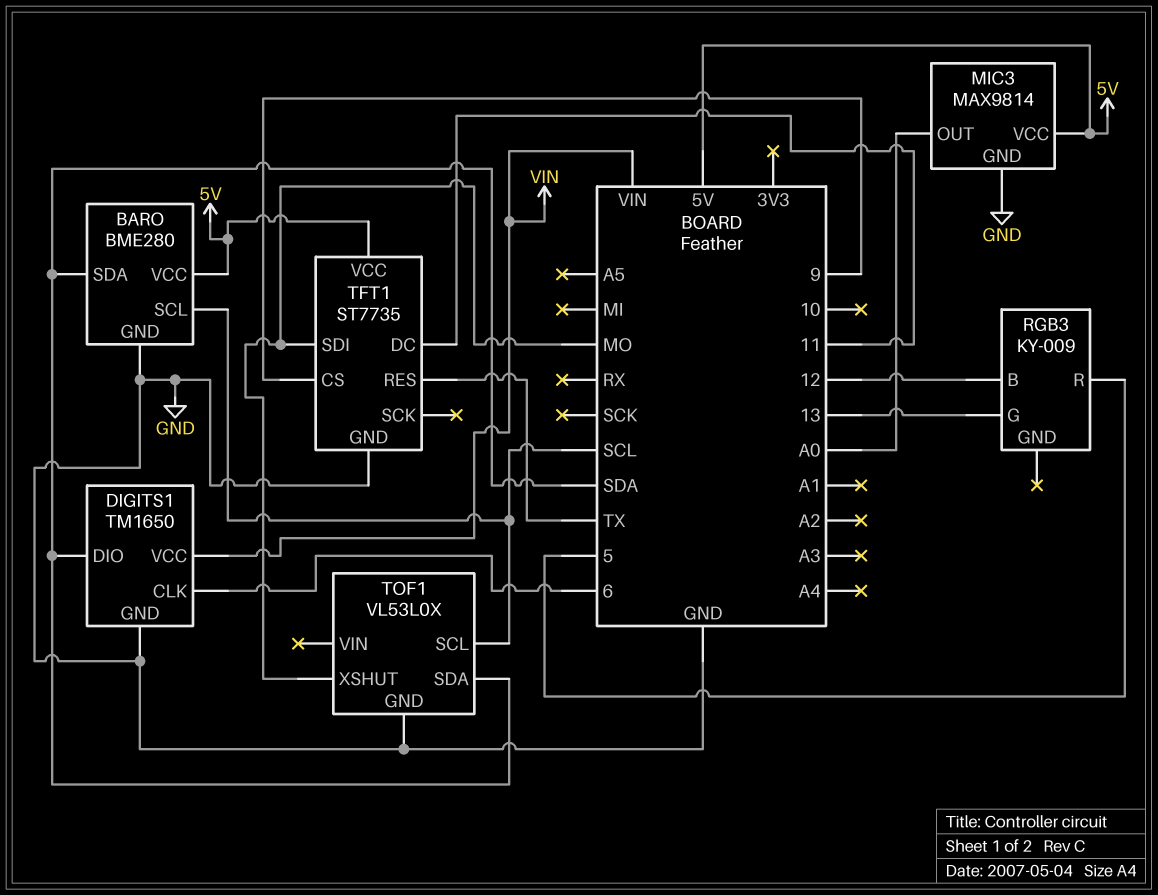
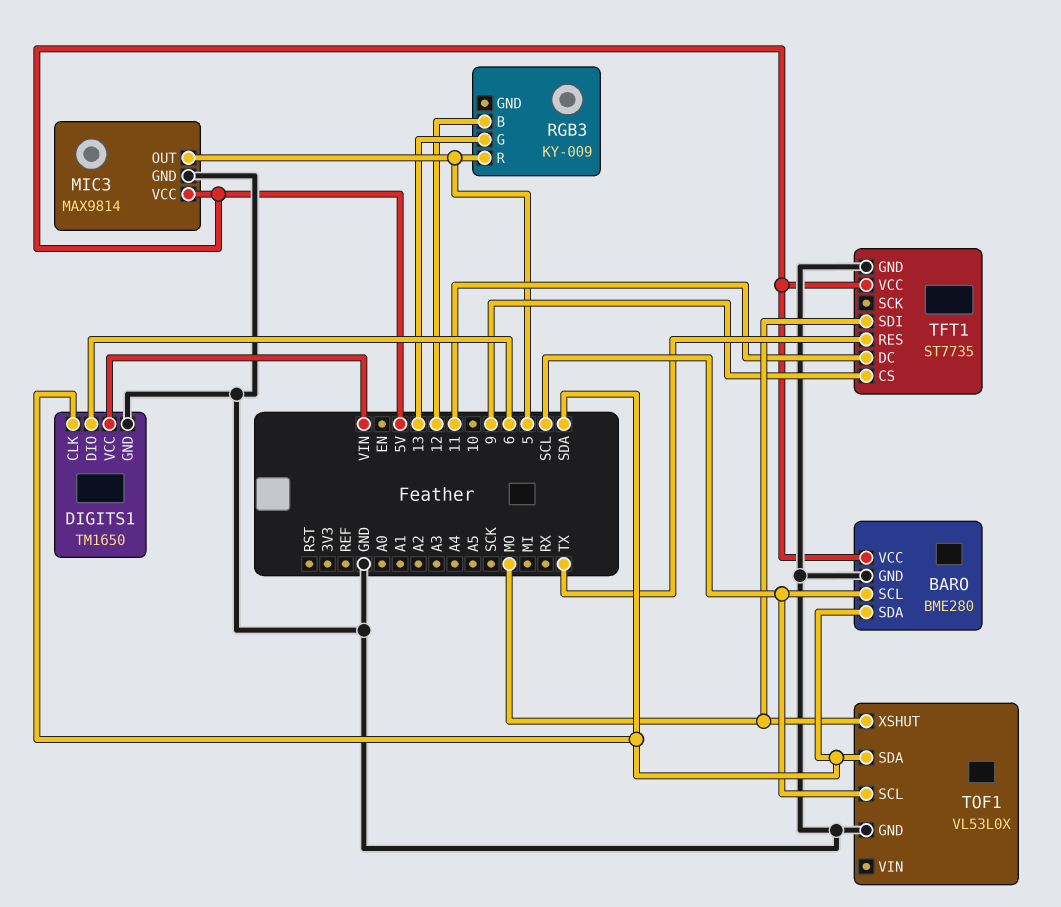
DIGITS1 pin CLK: 6 -> SDA
DIGITS1 pin DIO: SDA -> 6
MIC3 pin OUT: A0 -> 5

